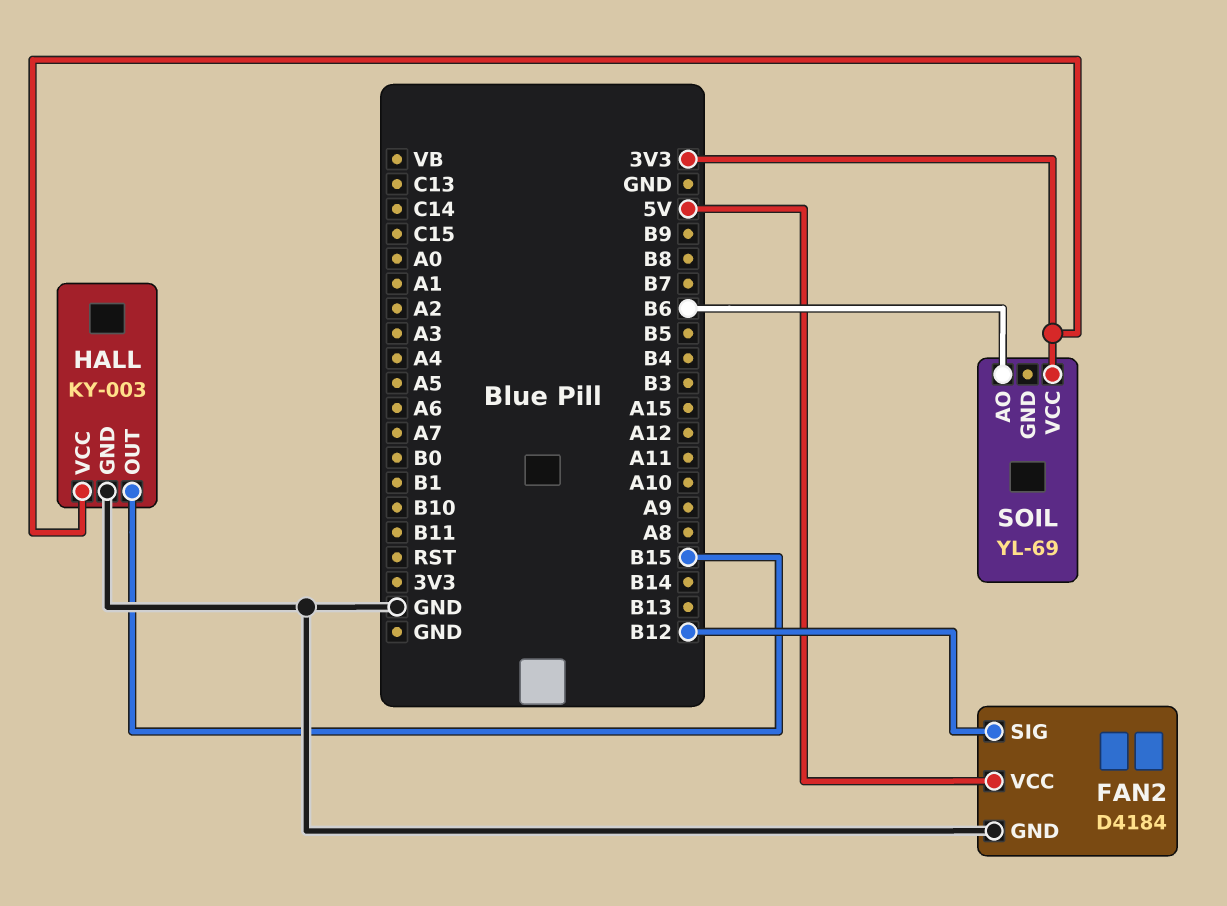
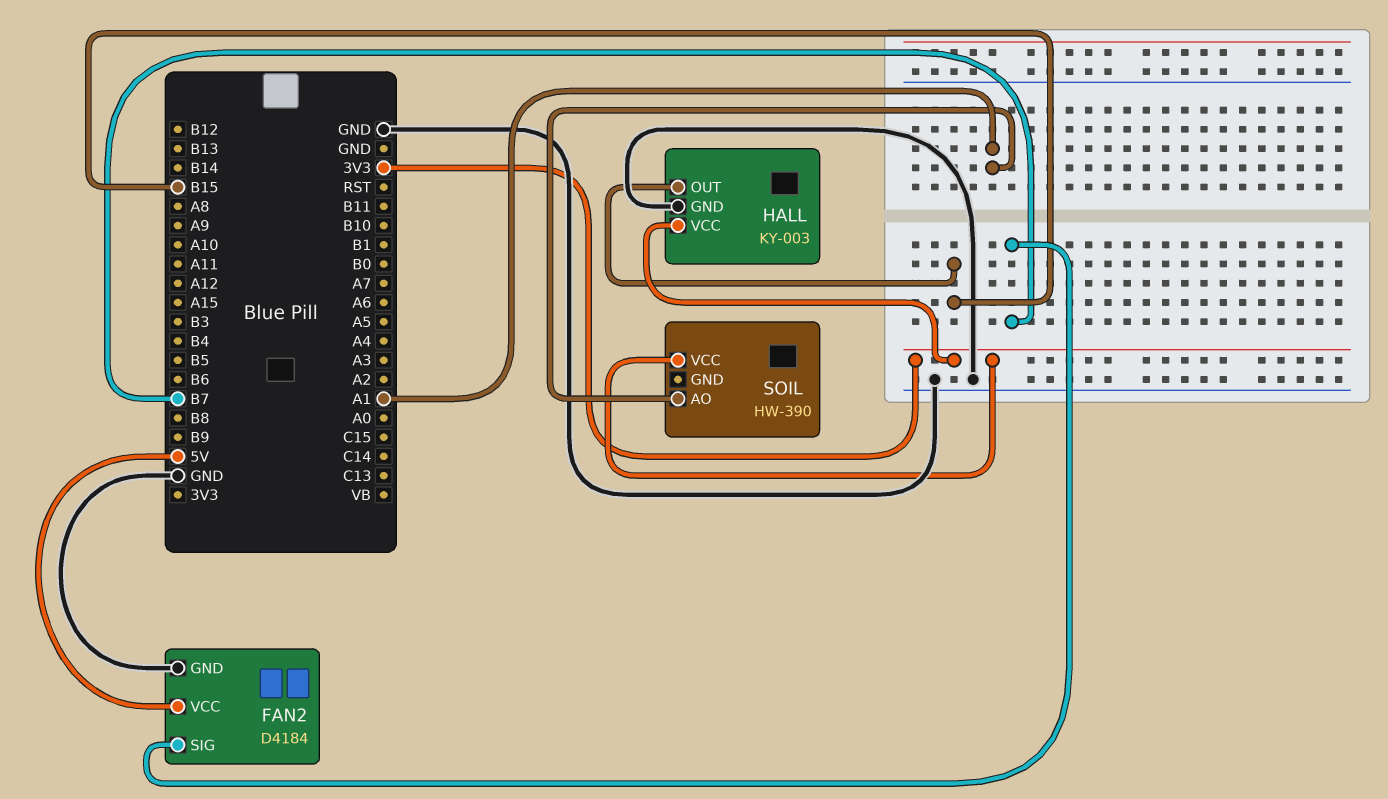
FAN2 pin SIG: B12 -> B7
SOIL: YL-69 -> HW-390
SOIL pin AO: B6 -> A1

